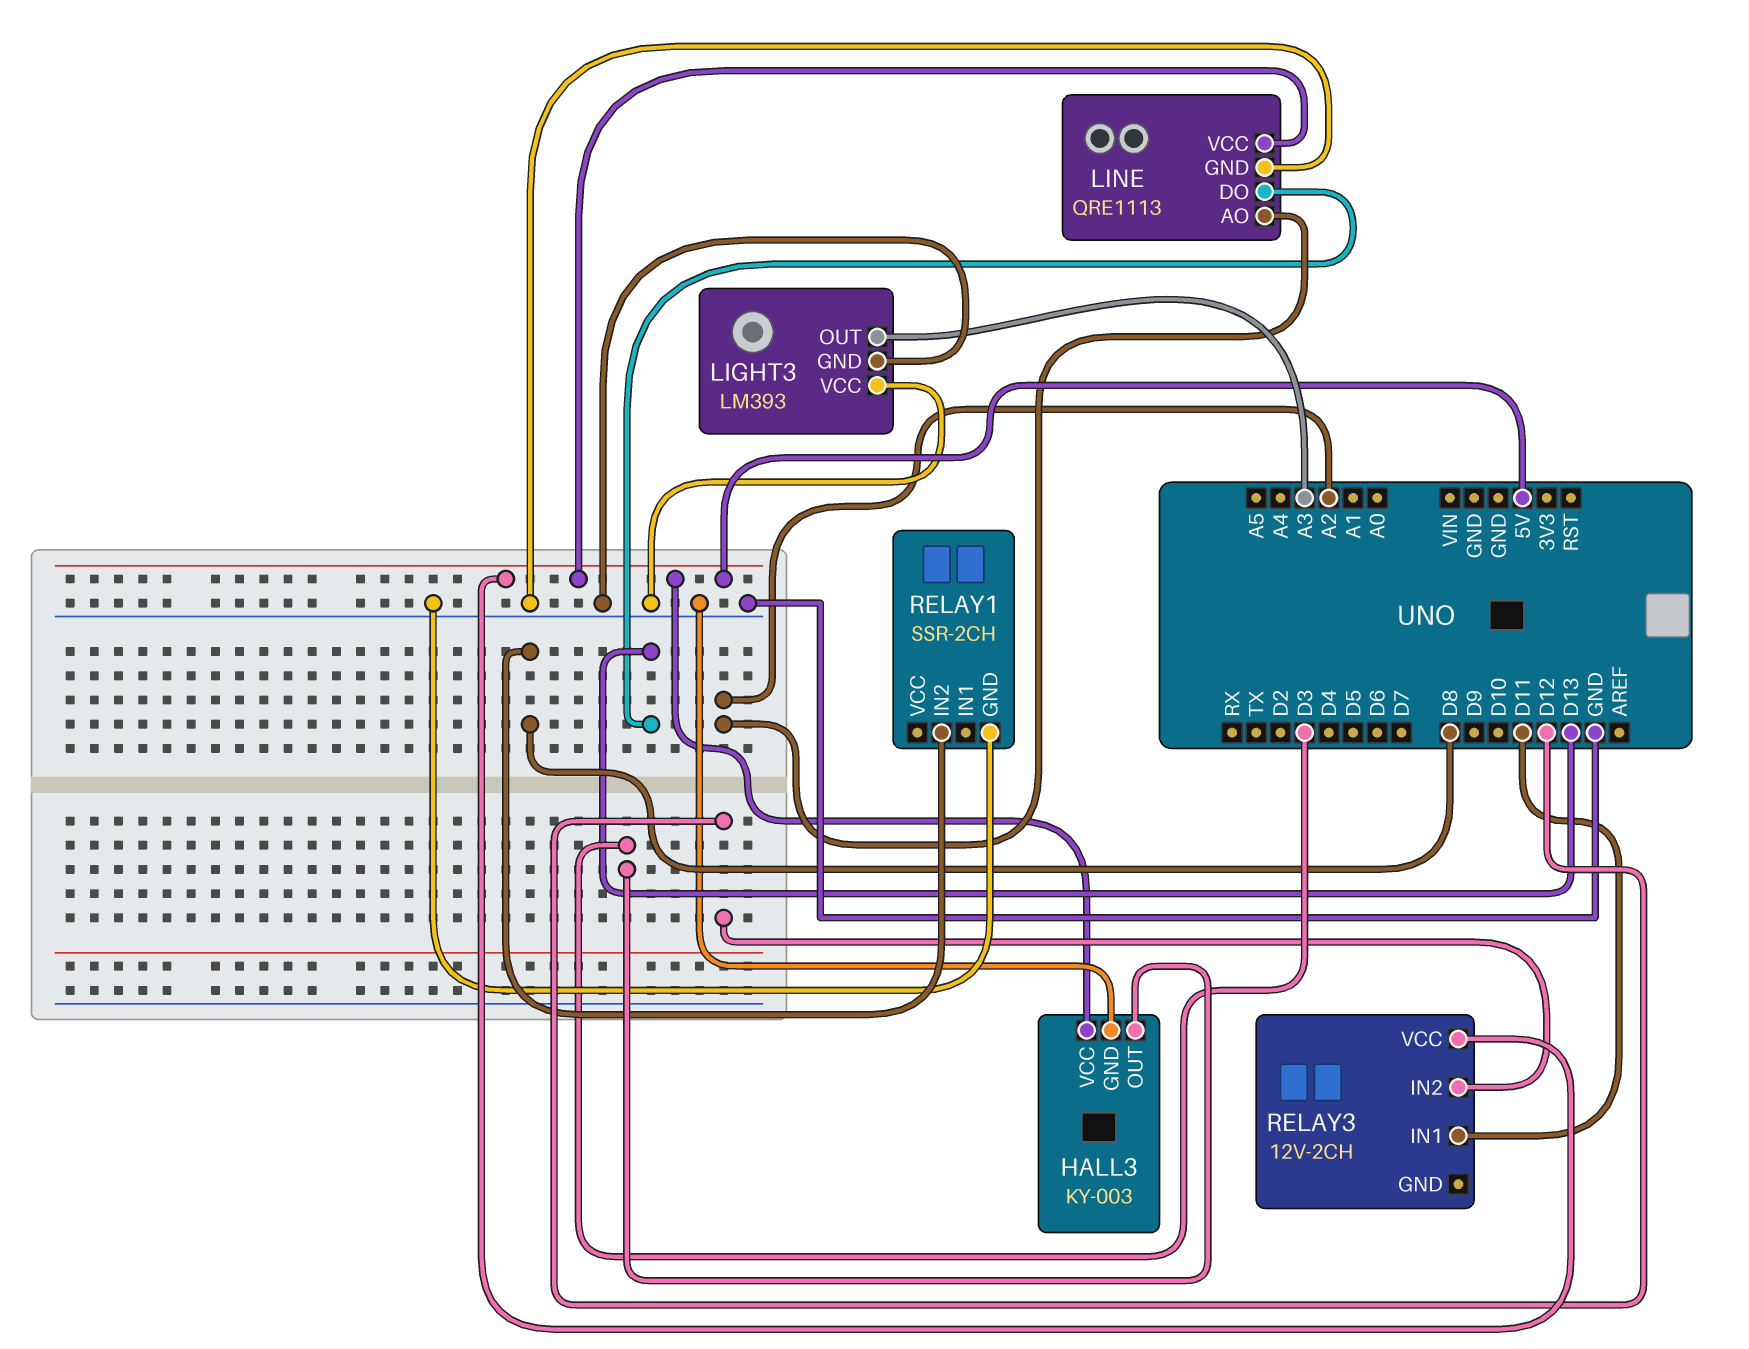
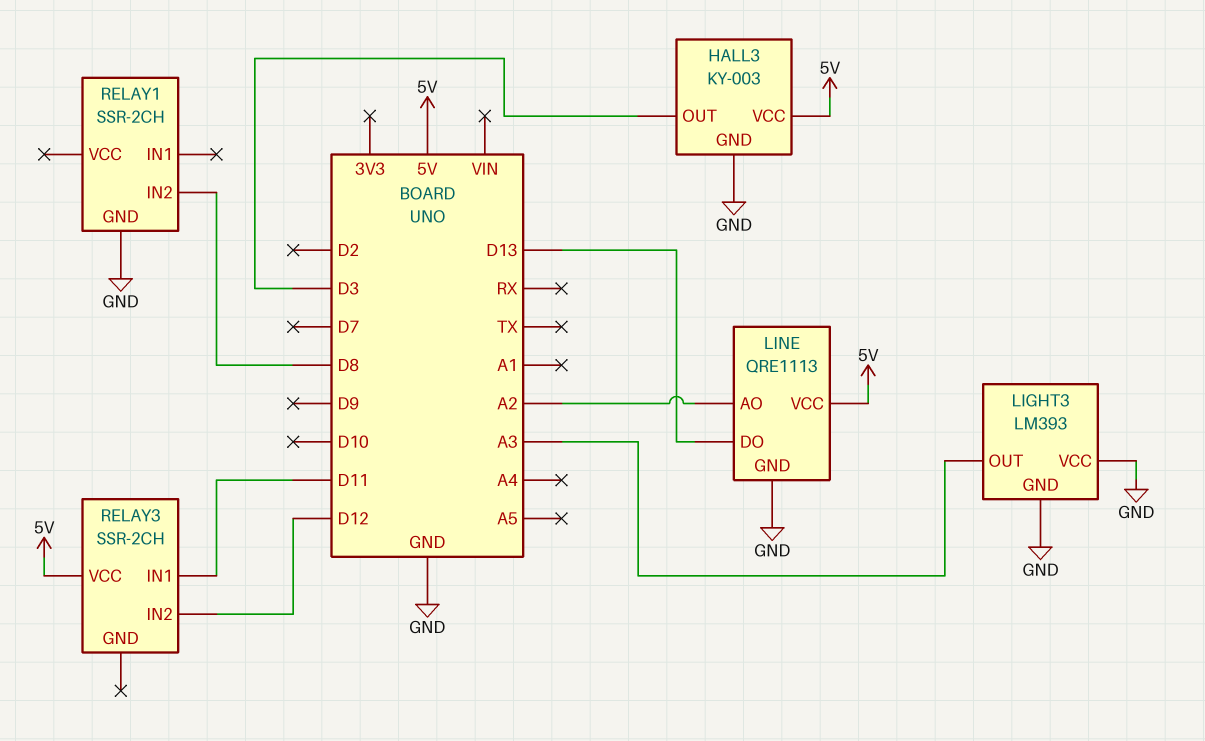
RELAY3: 12V-2CH -> SSR-2CH

